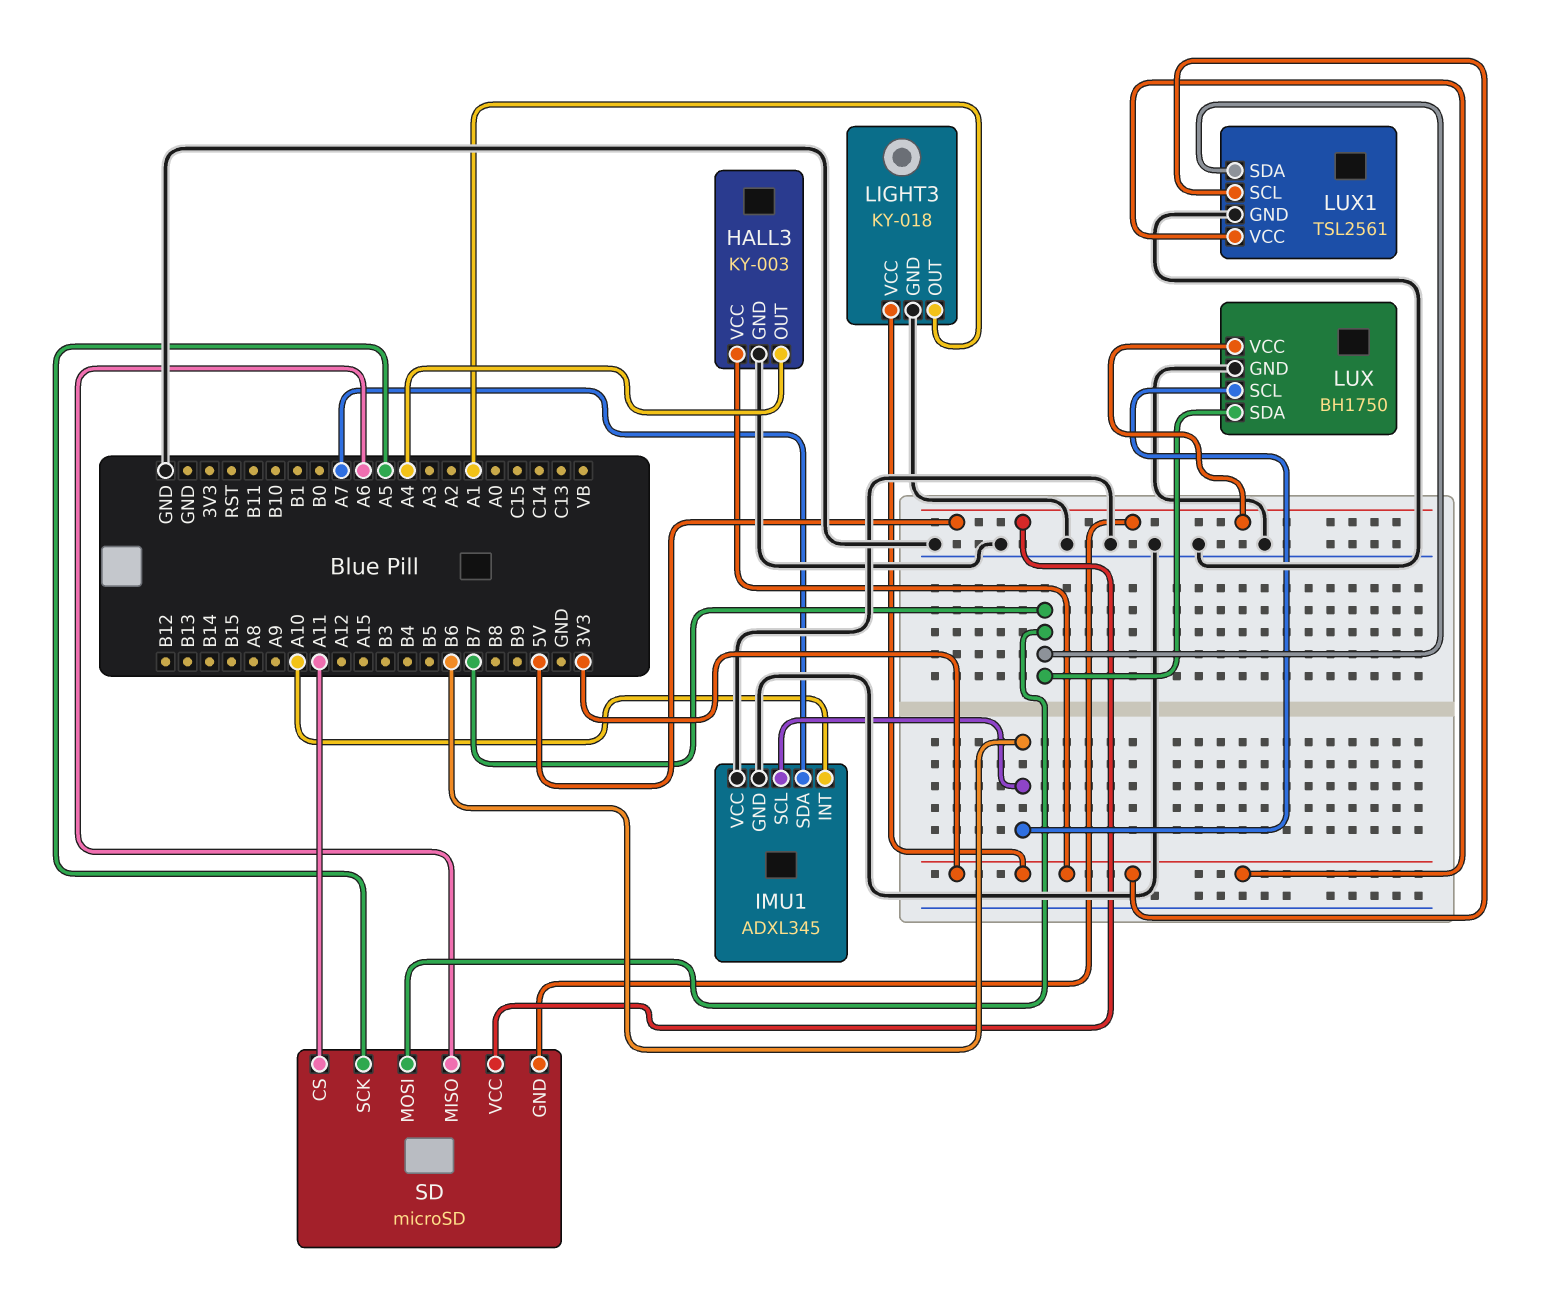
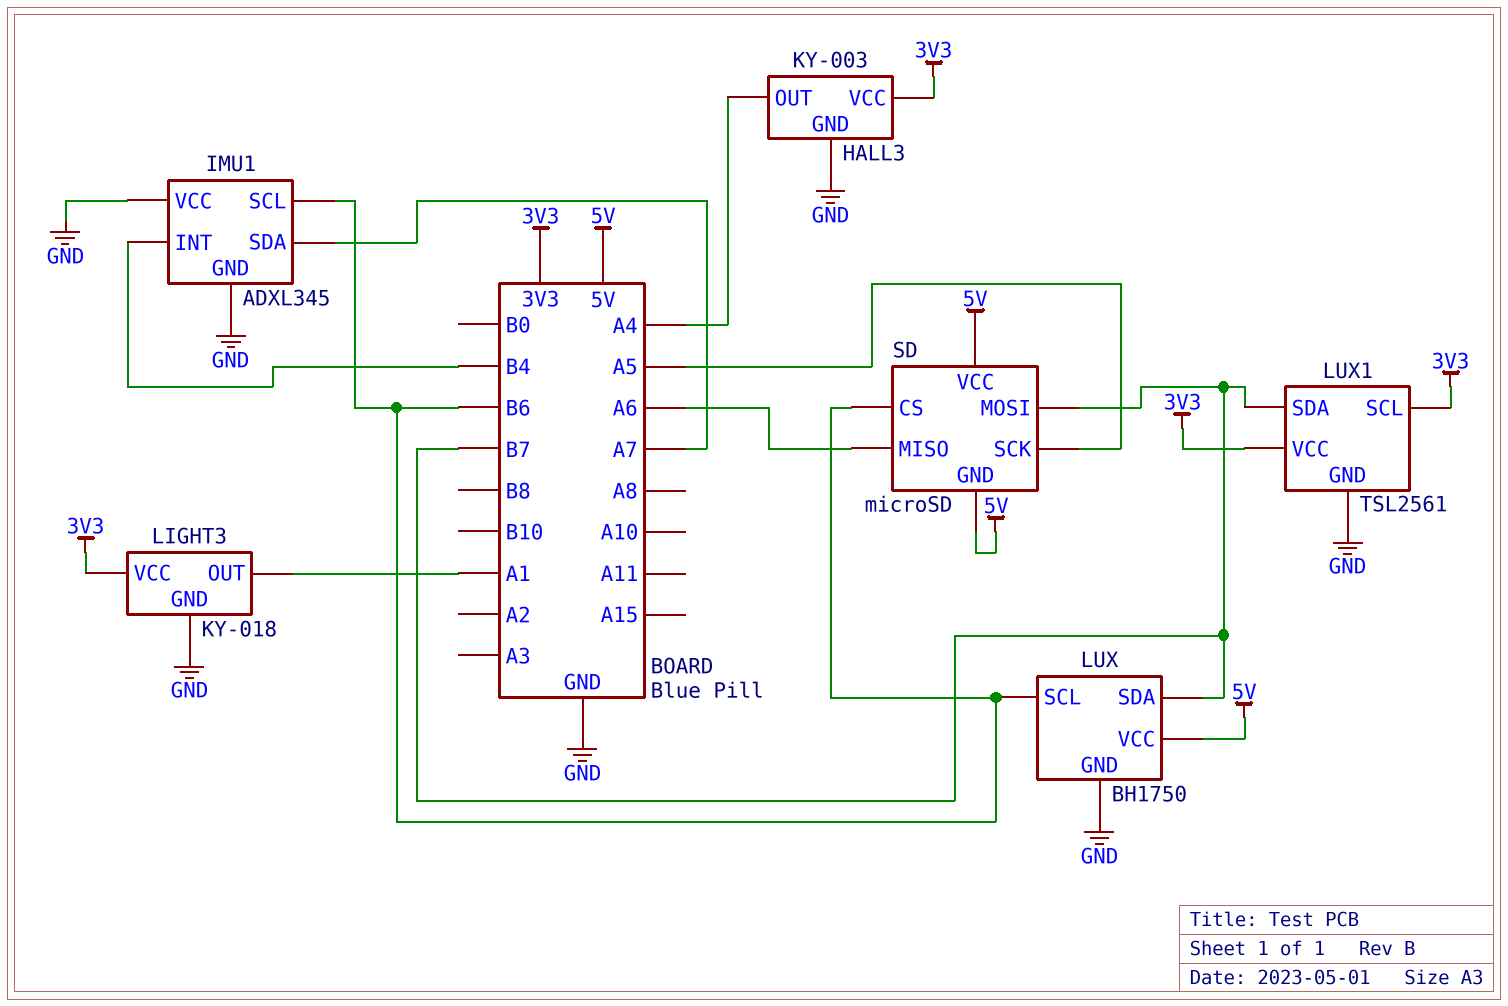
IMU1 pin INT: A10 -> B4
SD pin CS: A11 -> B6

